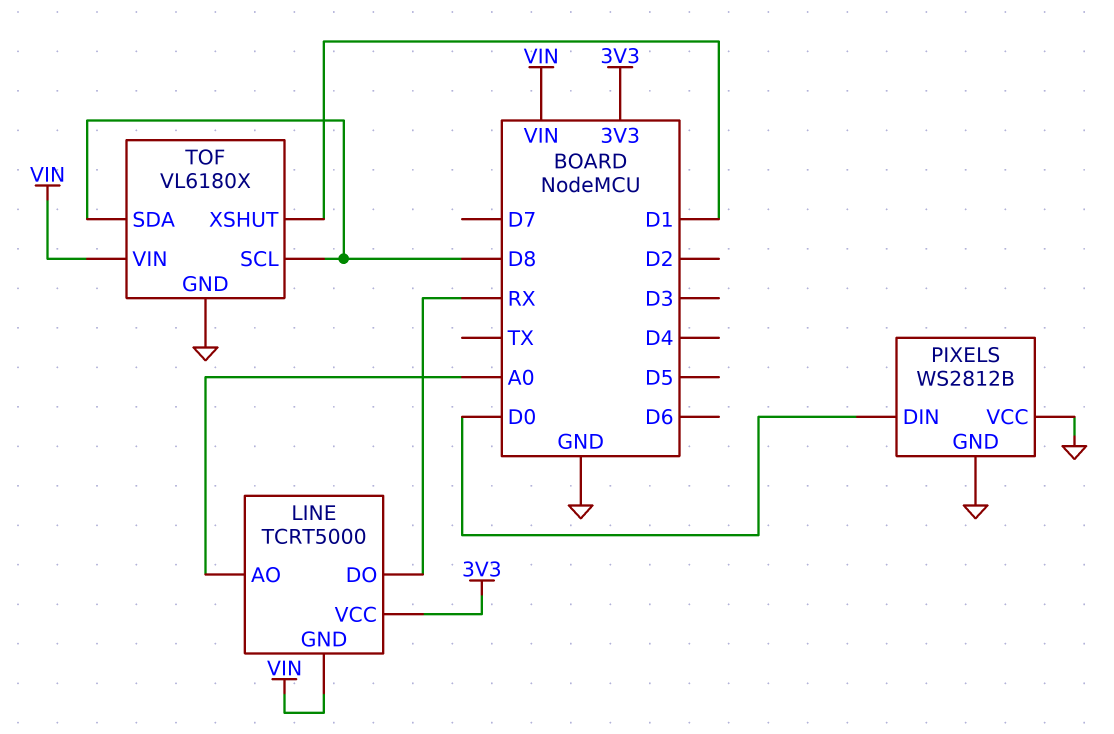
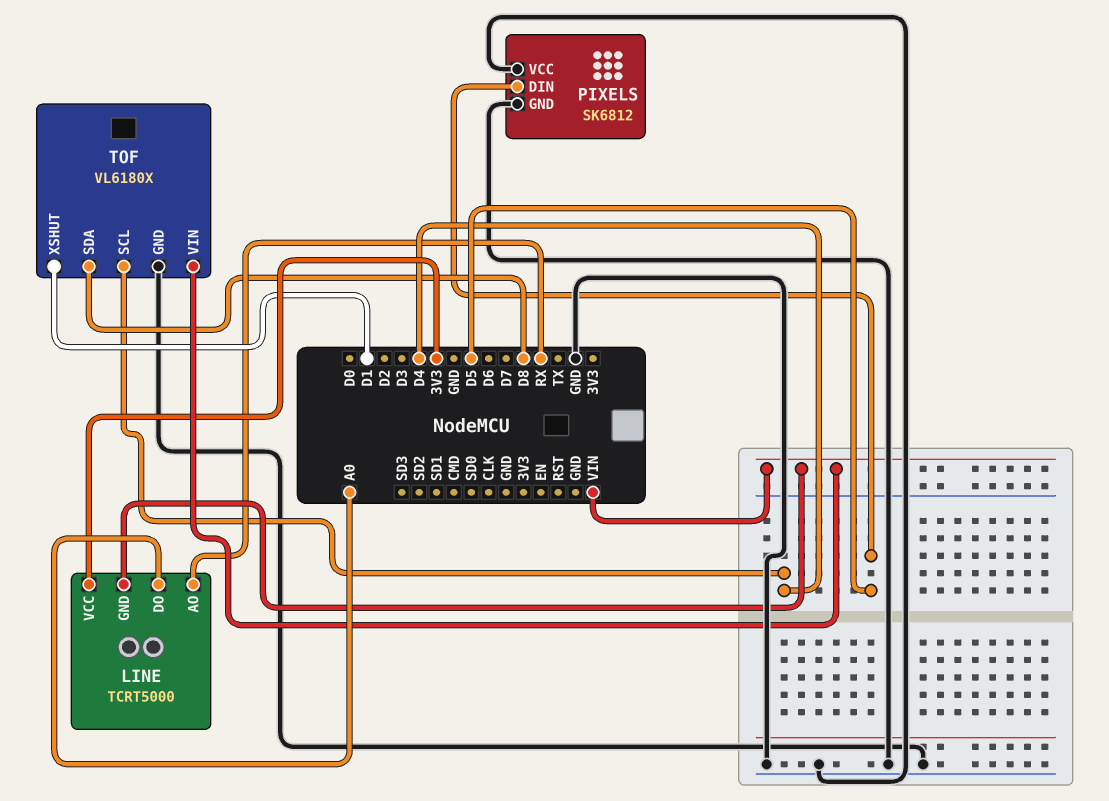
LINE pin AO: A0 -> RX
LINE pin DO: RX -> A0
PIXELS: WS2812B -> SK6812
PIXELS pin DIN: D0 -> D5
TOF pin SCL: D8 -> D4

